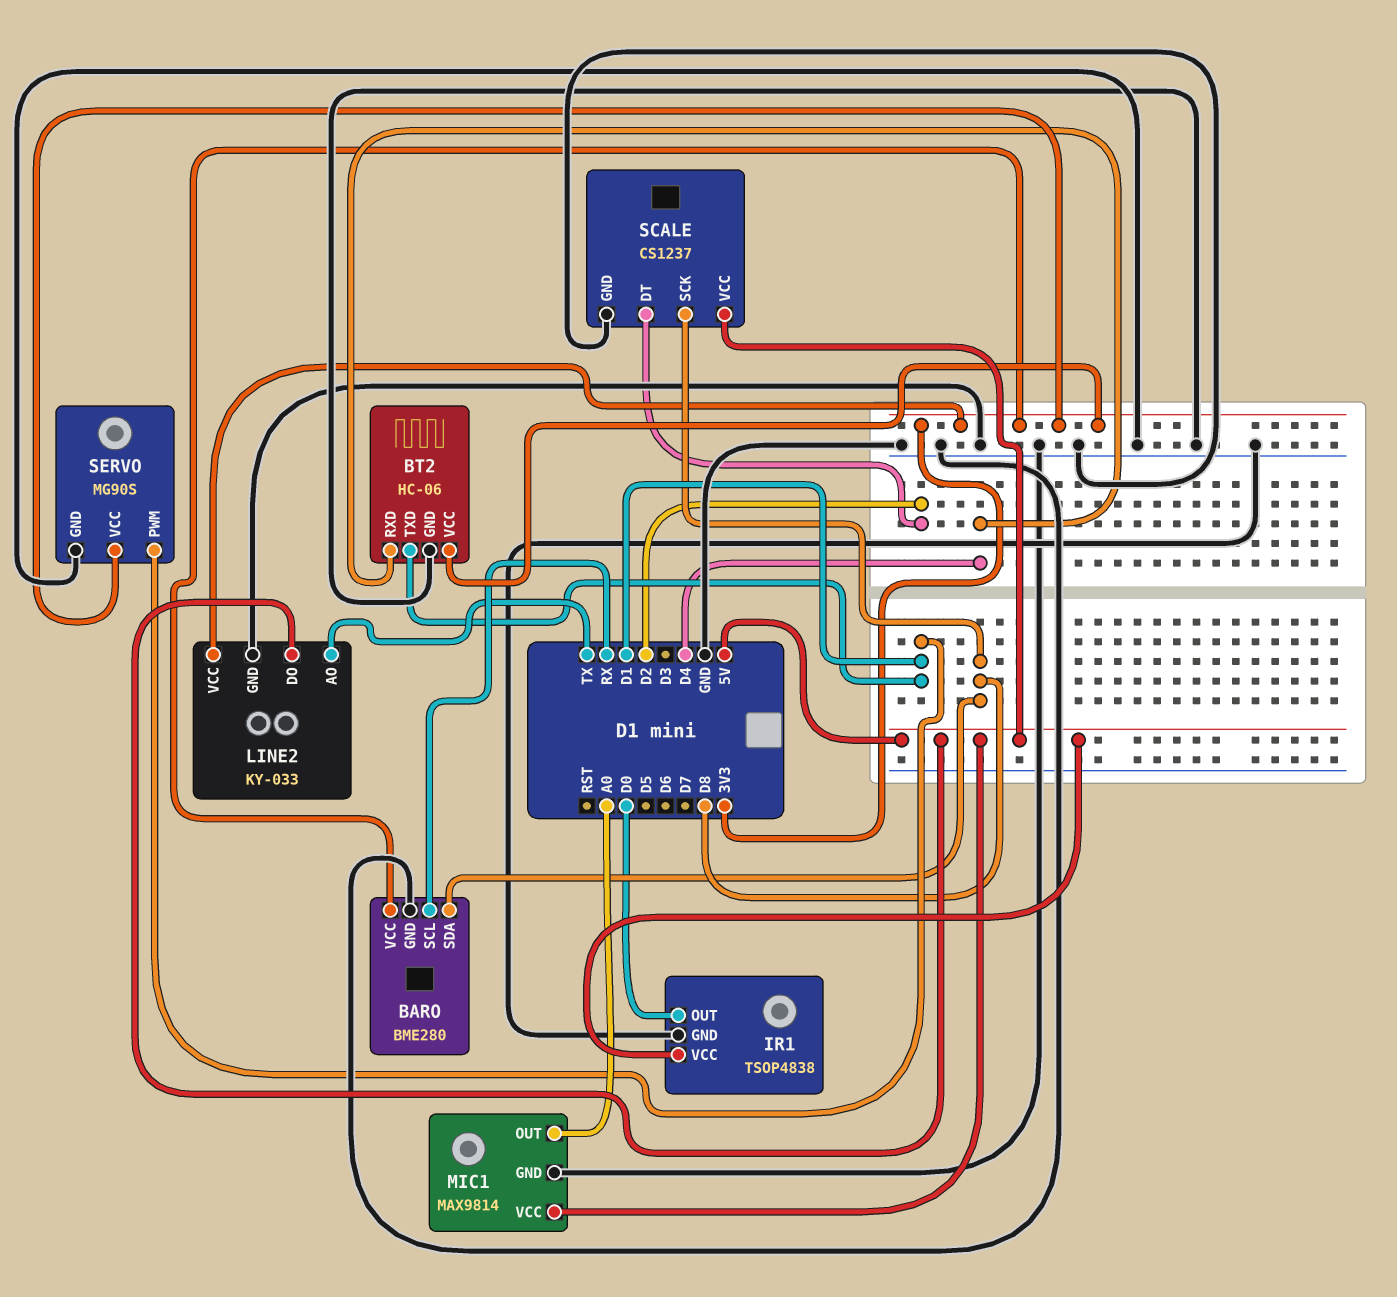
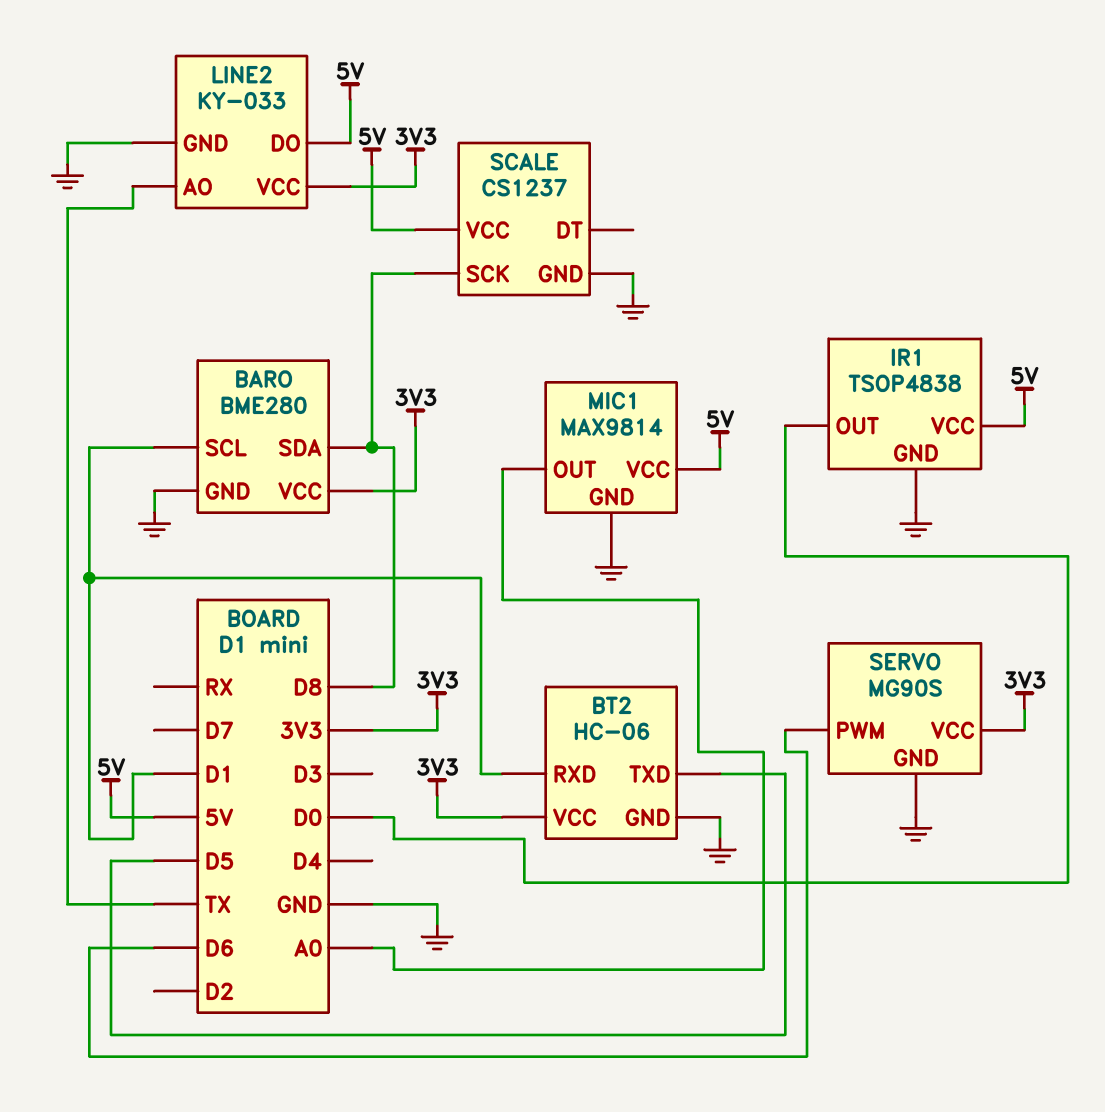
BARO pin SCL: RX -> D1
BT2 pin RXD: D4 -> D1
BT2 pin TXD: D1 -> D5
SCALE pin DT: D2 -> none
SERVO pin PWM: D1 -> D6

